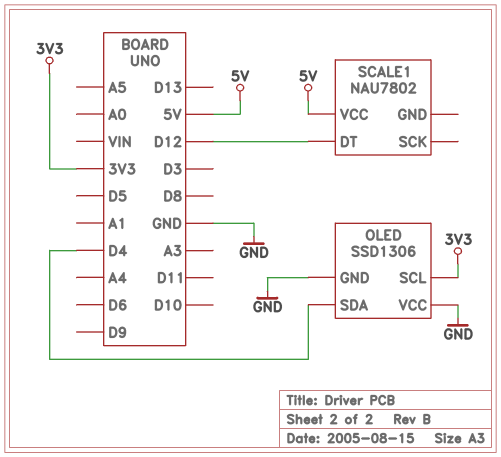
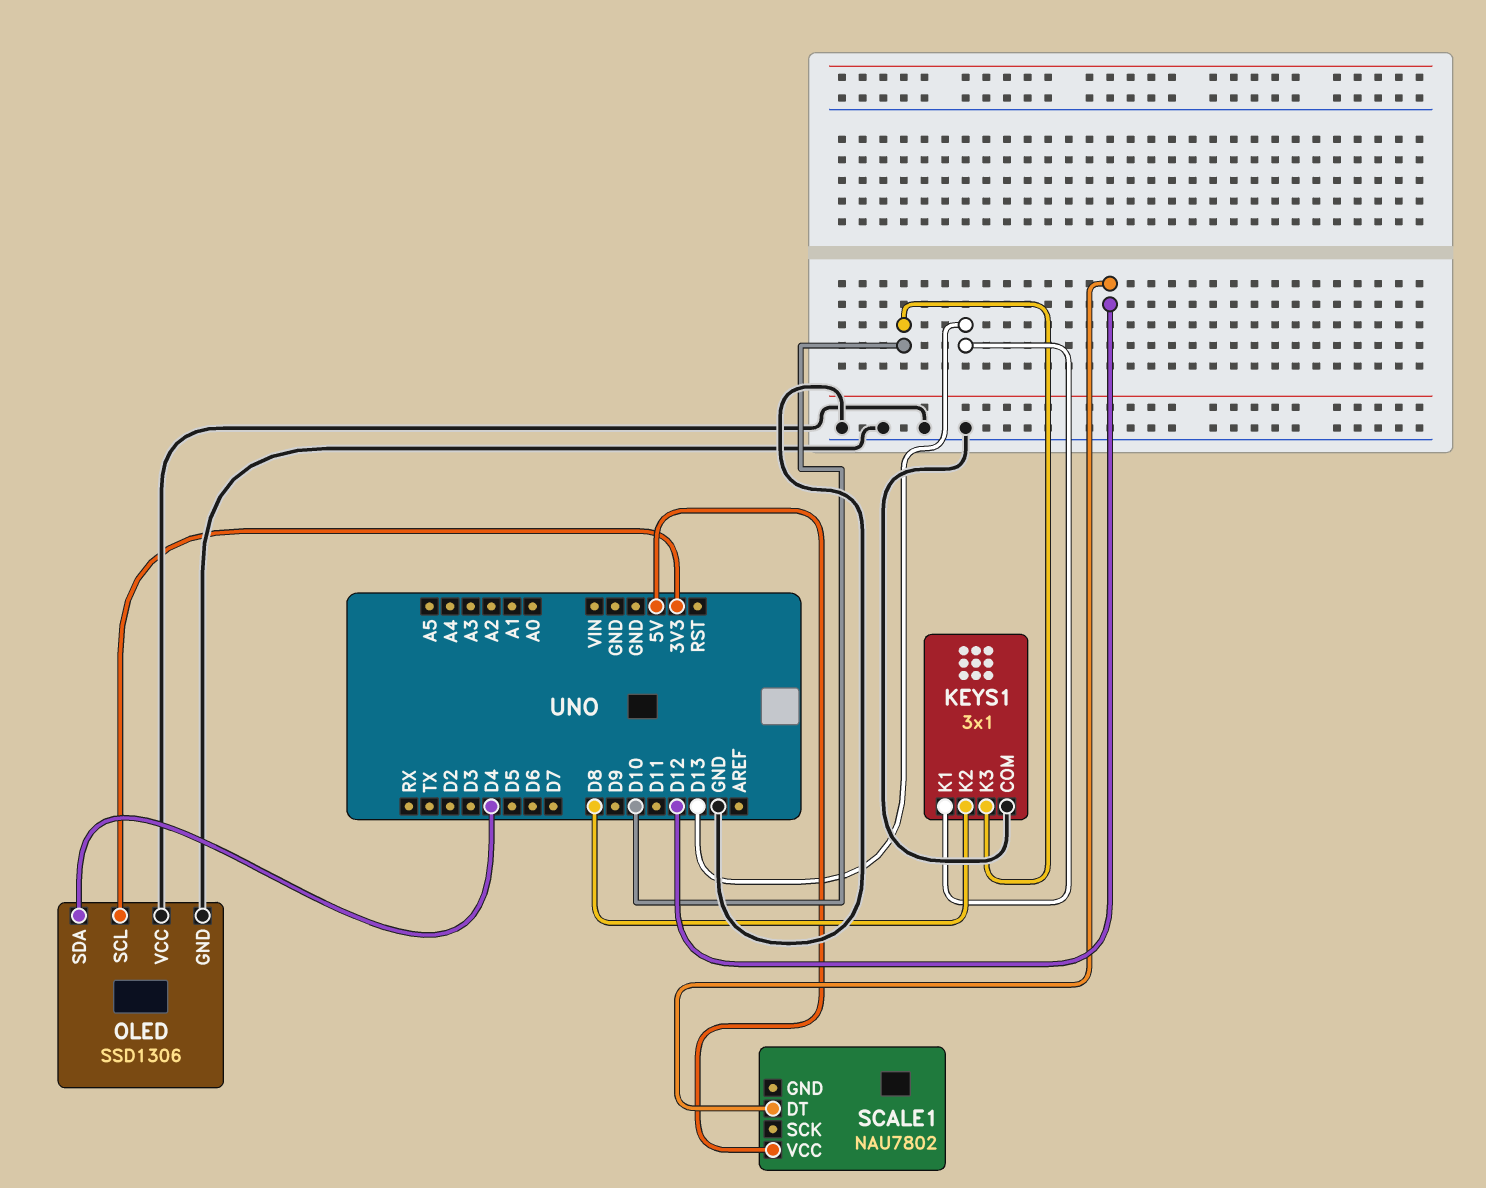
KEYS1: none -> 3x1
KEYS1 pin COM: none -> GND
KEYS1 pin K1: none -> D13
KEYS1 pin K2: none -> D8
KEYS1 pin K3: none -> D10

